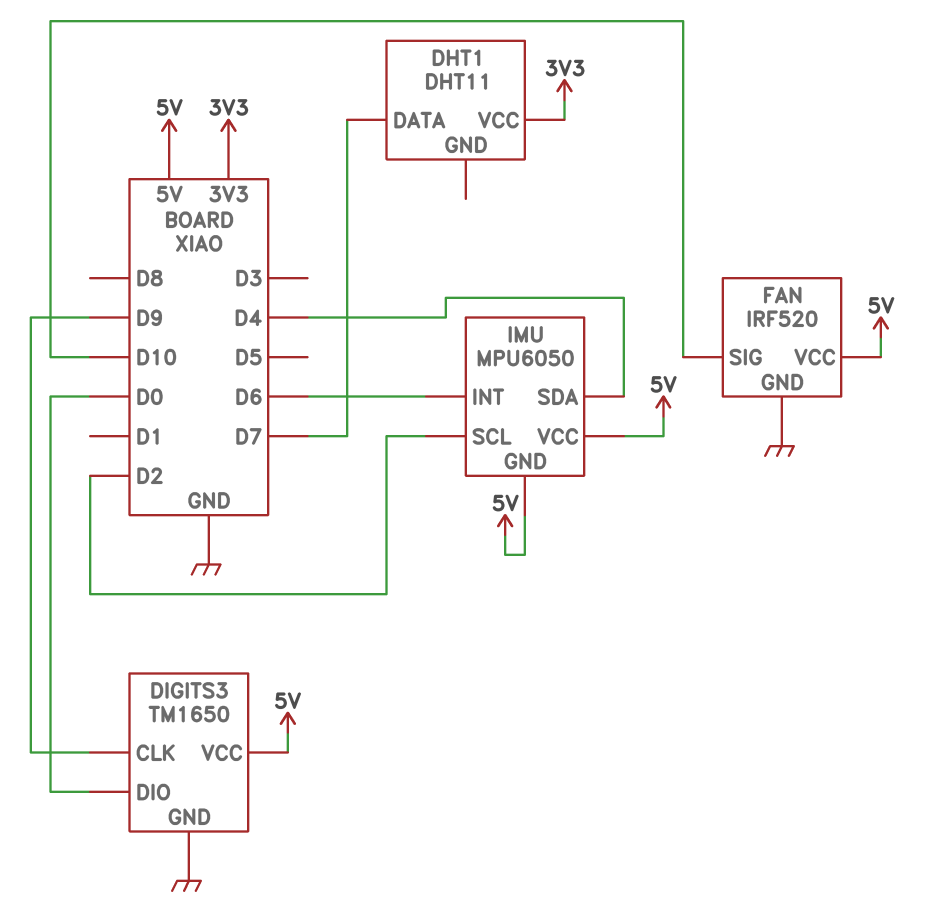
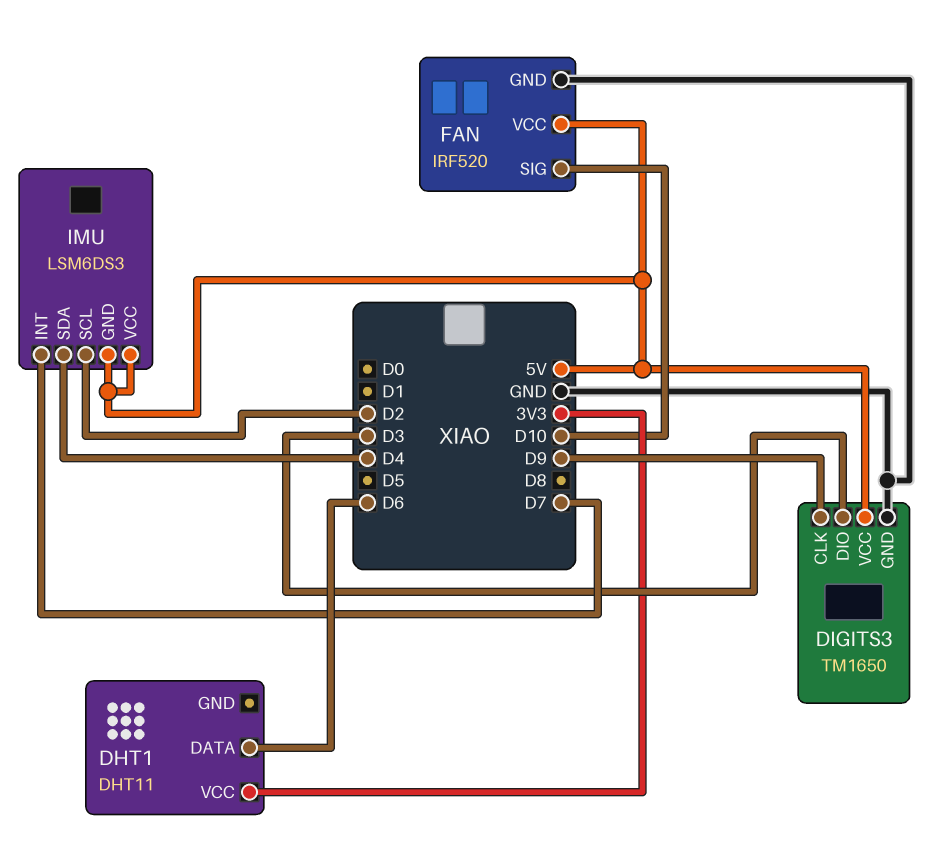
DHT1 pin DATA: D7 -> D6
DIGITS3 pin DIO: D0 -> D3
IMU: MPU6050 -> LSM6DS3
IMU pin INT: D6 -> D7

